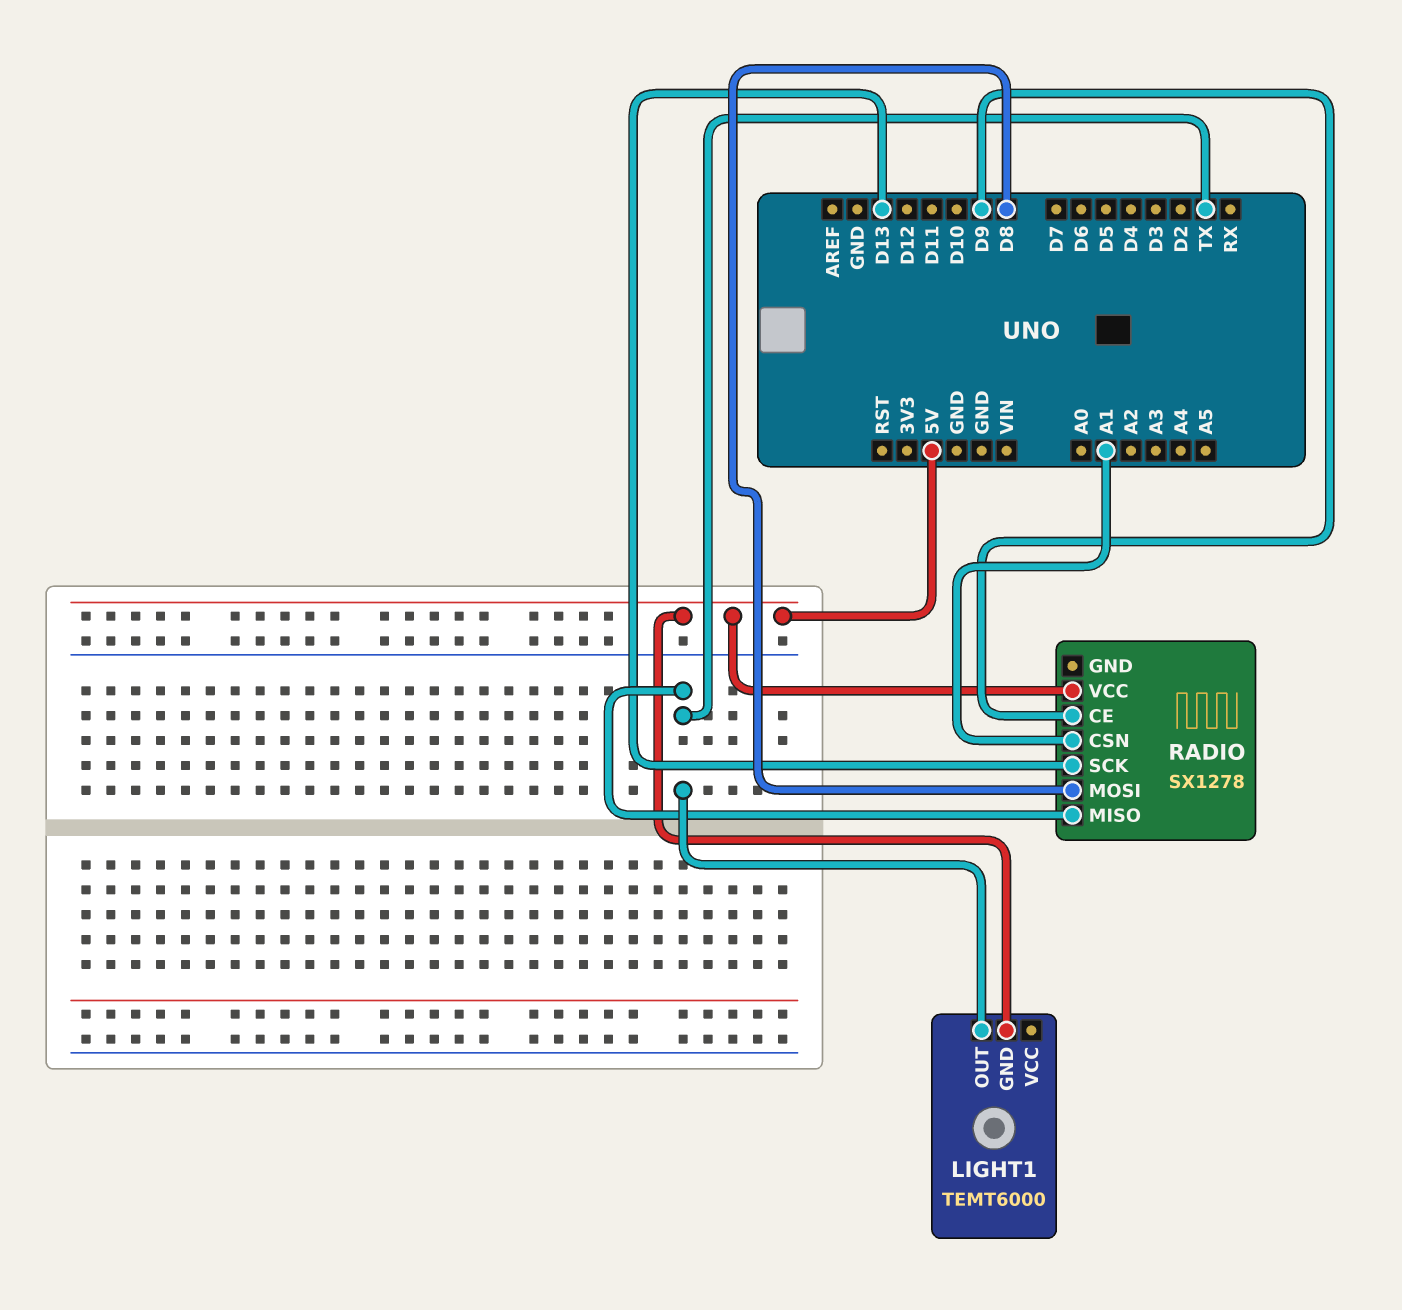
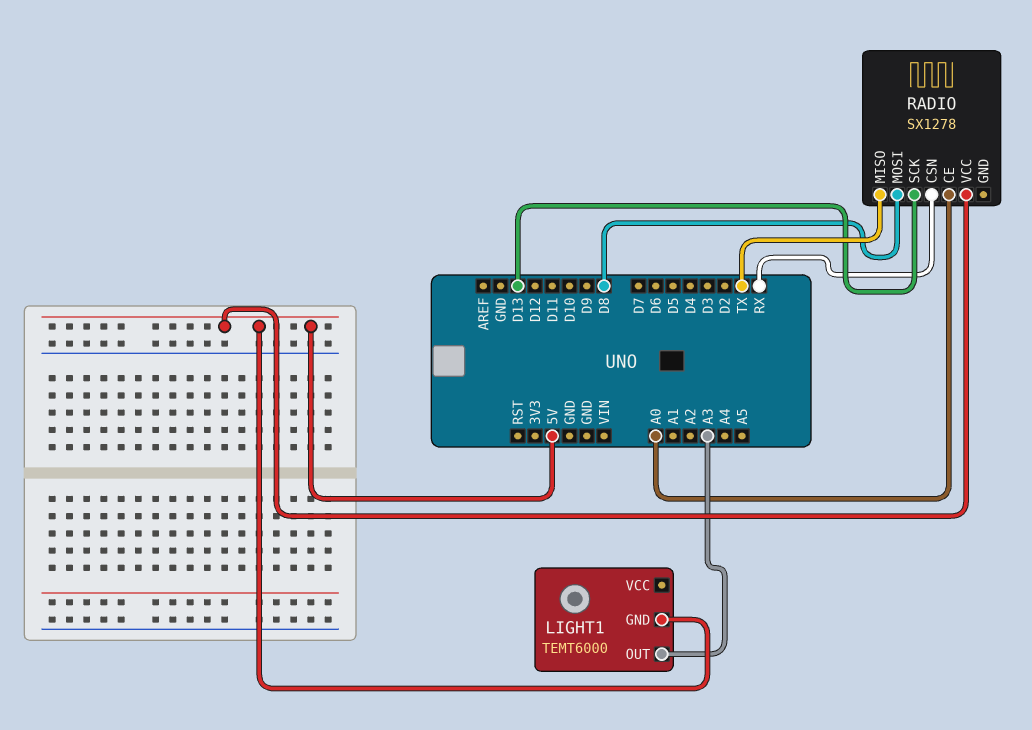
LIGHT1 pin OUT: TX -> A3
RADIO pin CE: D9 -> A0
RADIO pin CSN: A1 -> RX

